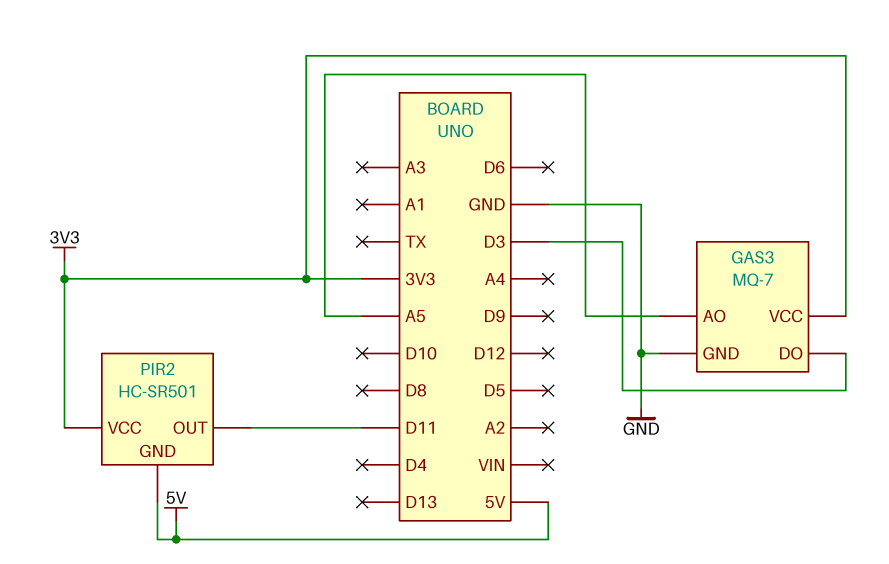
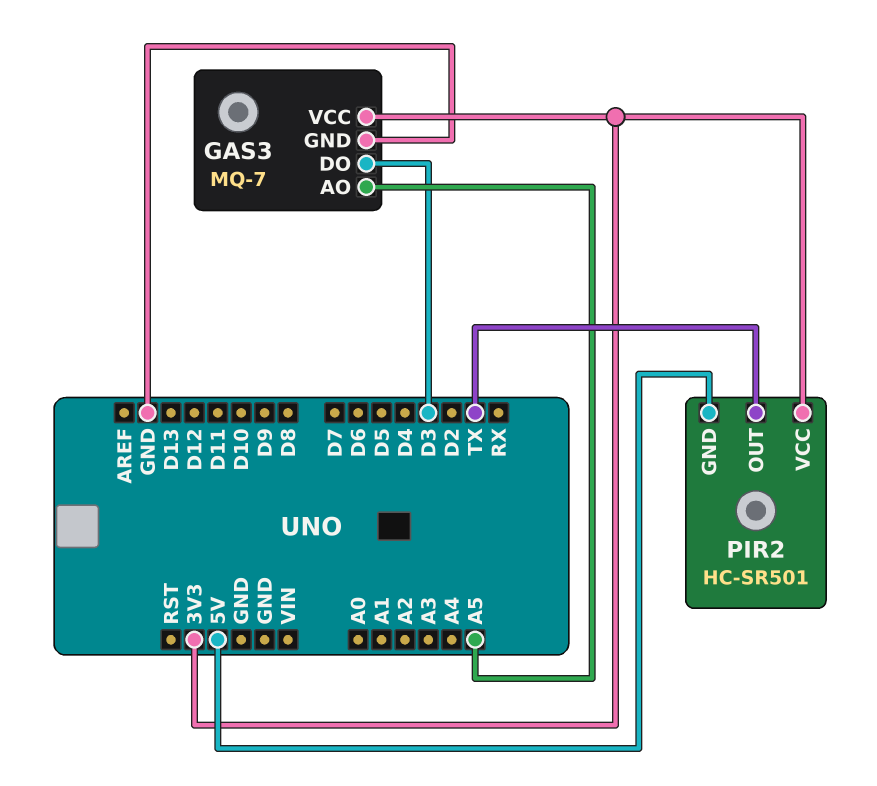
PIR2 pin OUT: D11 -> TX

